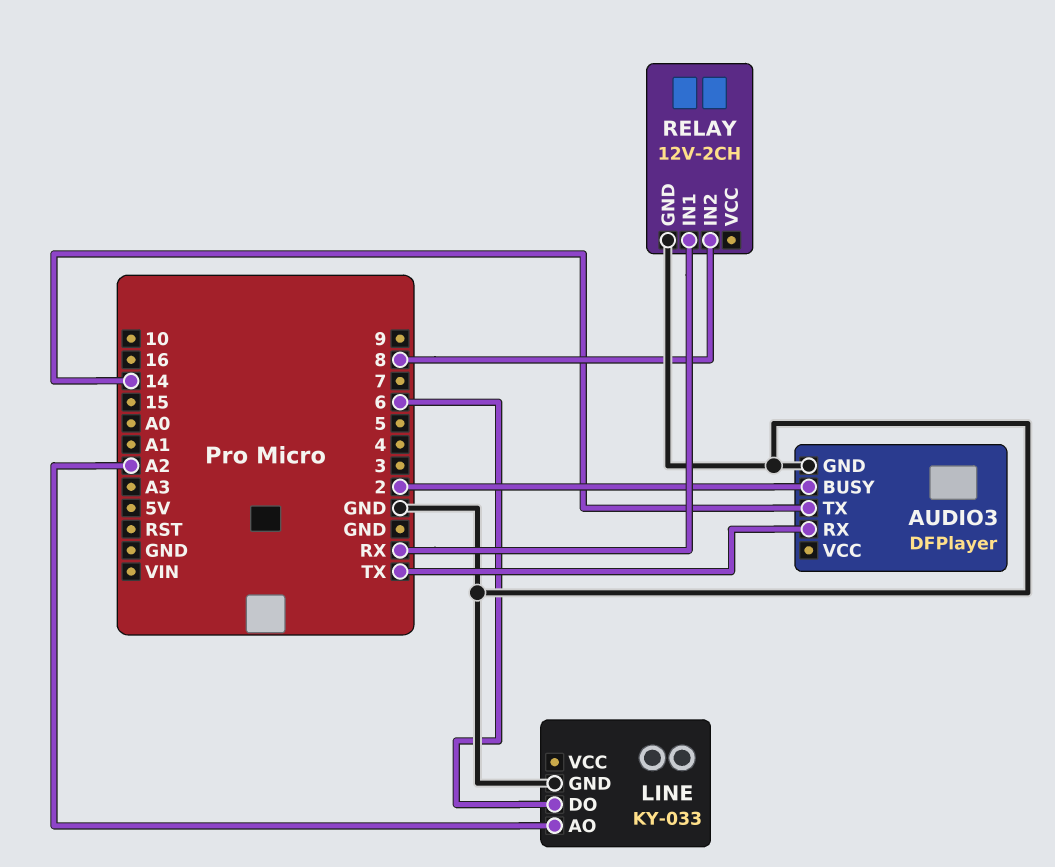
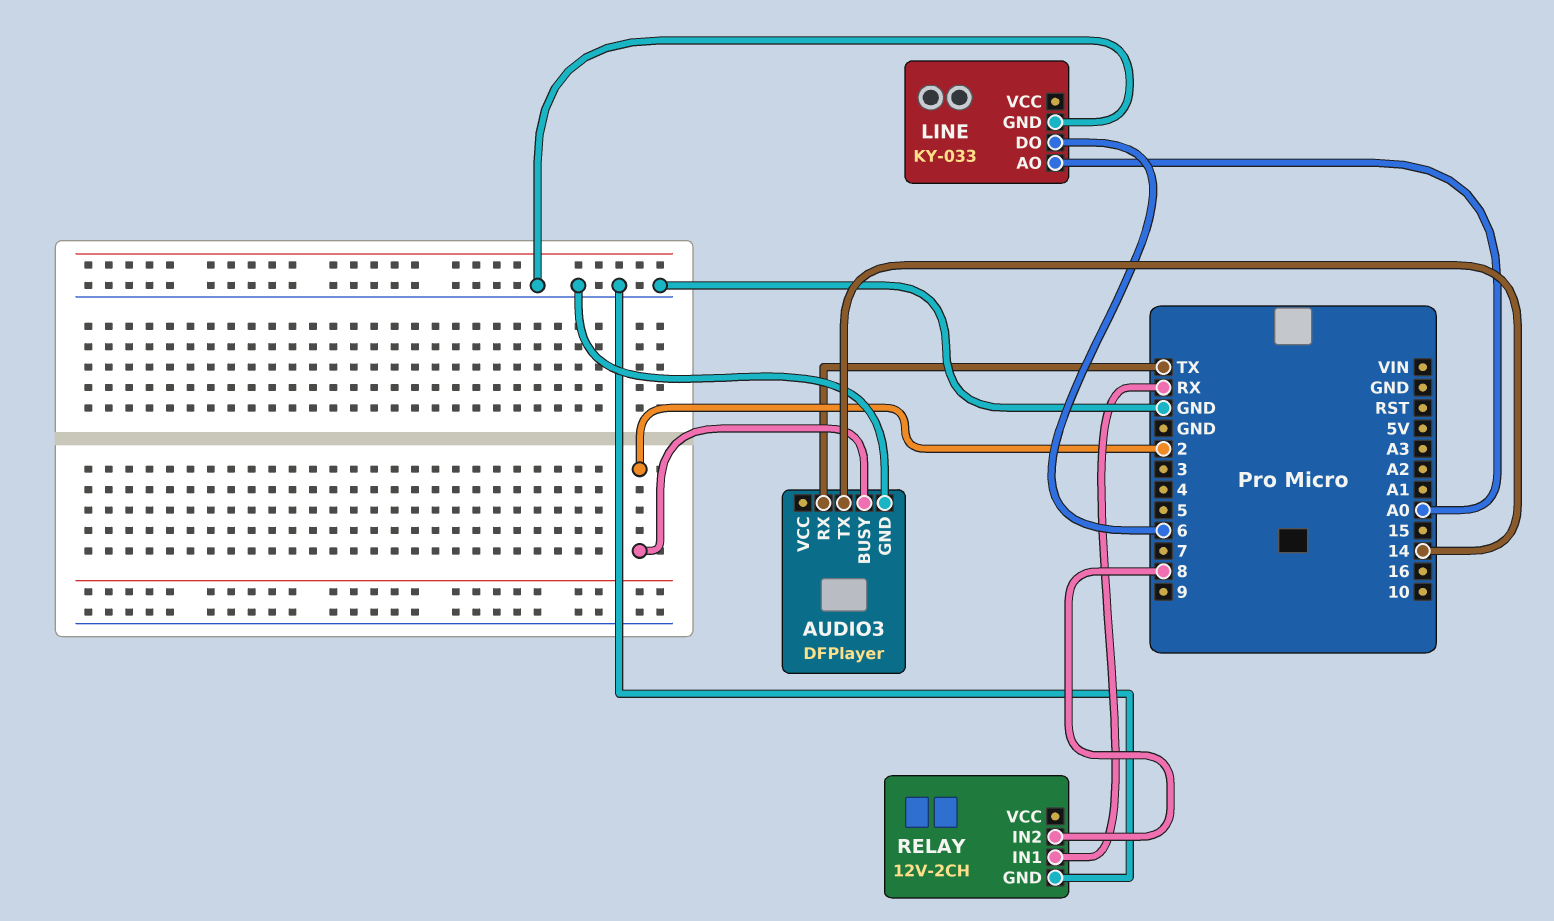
LINE pin AO: A2 -> A0

